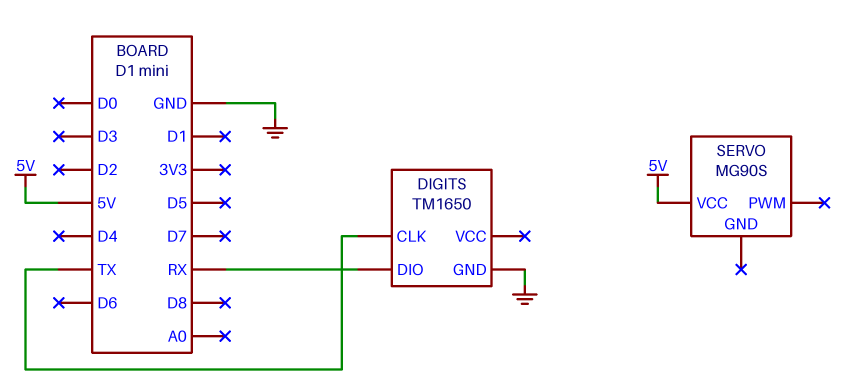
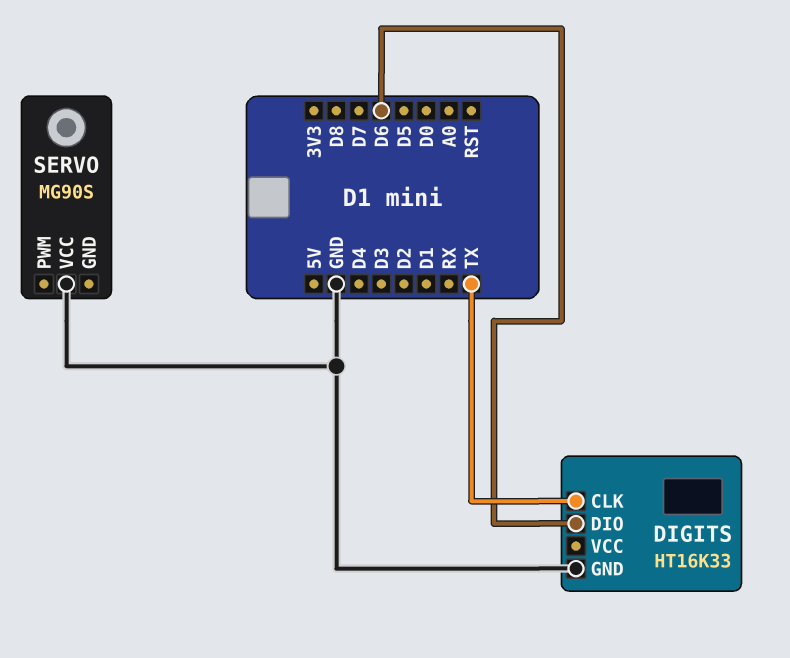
DIGITS: TM1650 -> HT16K33
DIGITS pin DIO: RX -> D6
SERVO pin VCC: 5V -> GND

